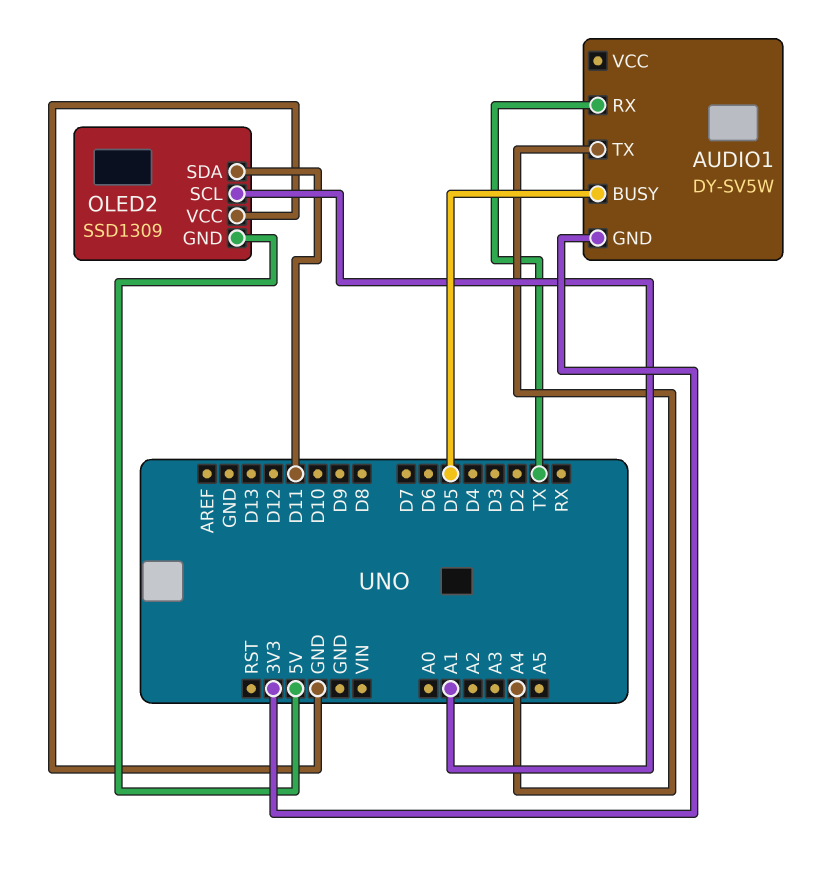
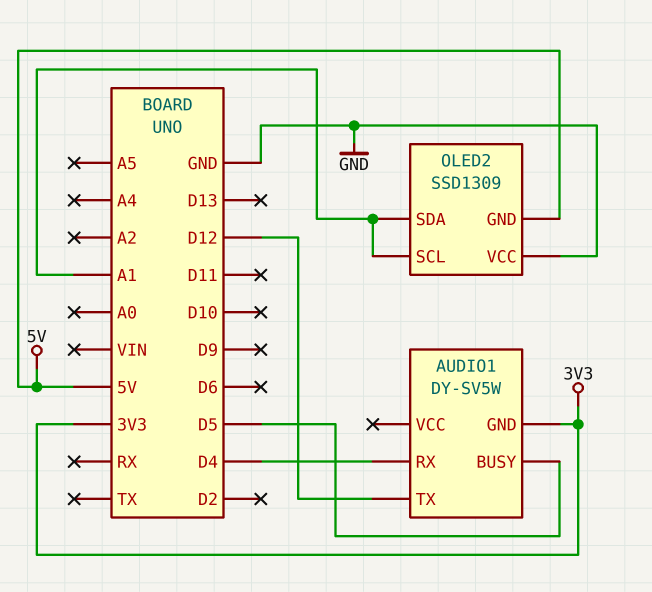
AUDIO1 pin RX: TX -> D4
AUDIO1 pin TX: A4 -> D12
OLED2 pin SDA: D11 -> A1

